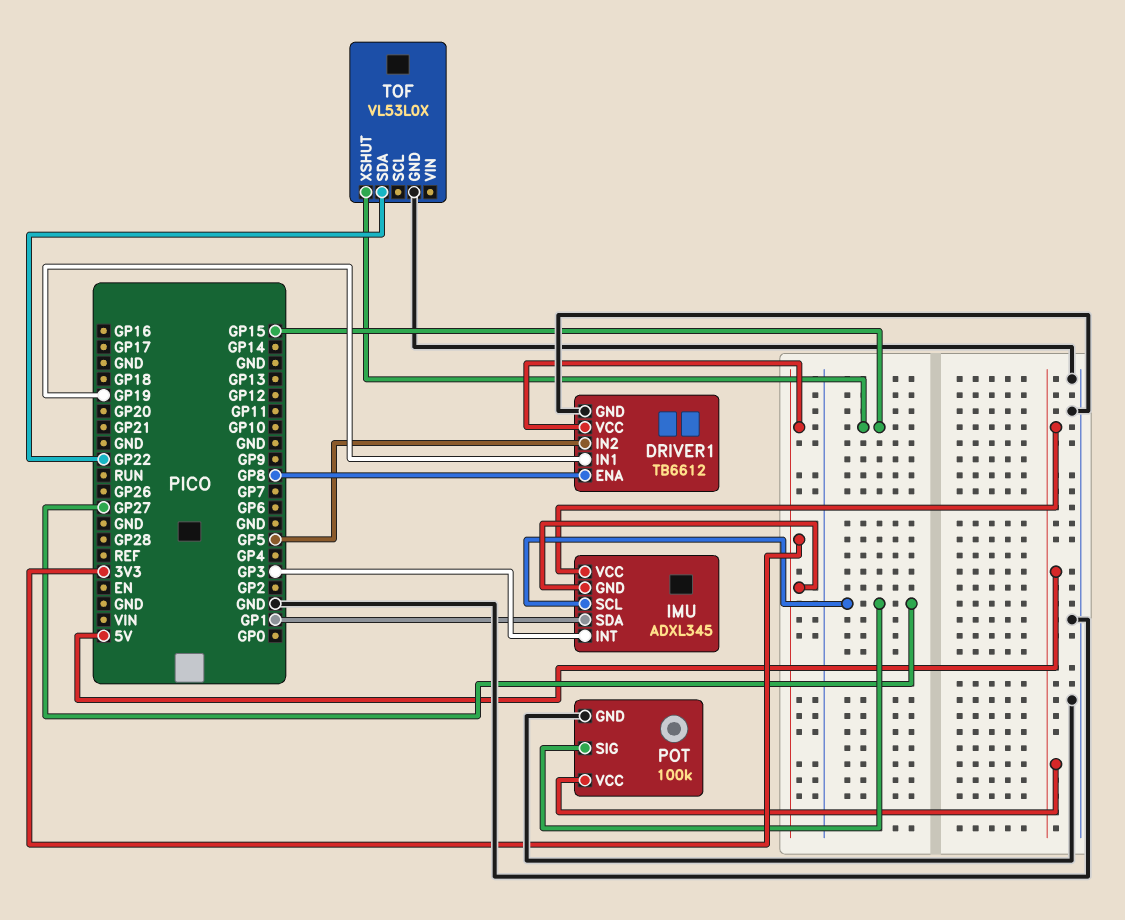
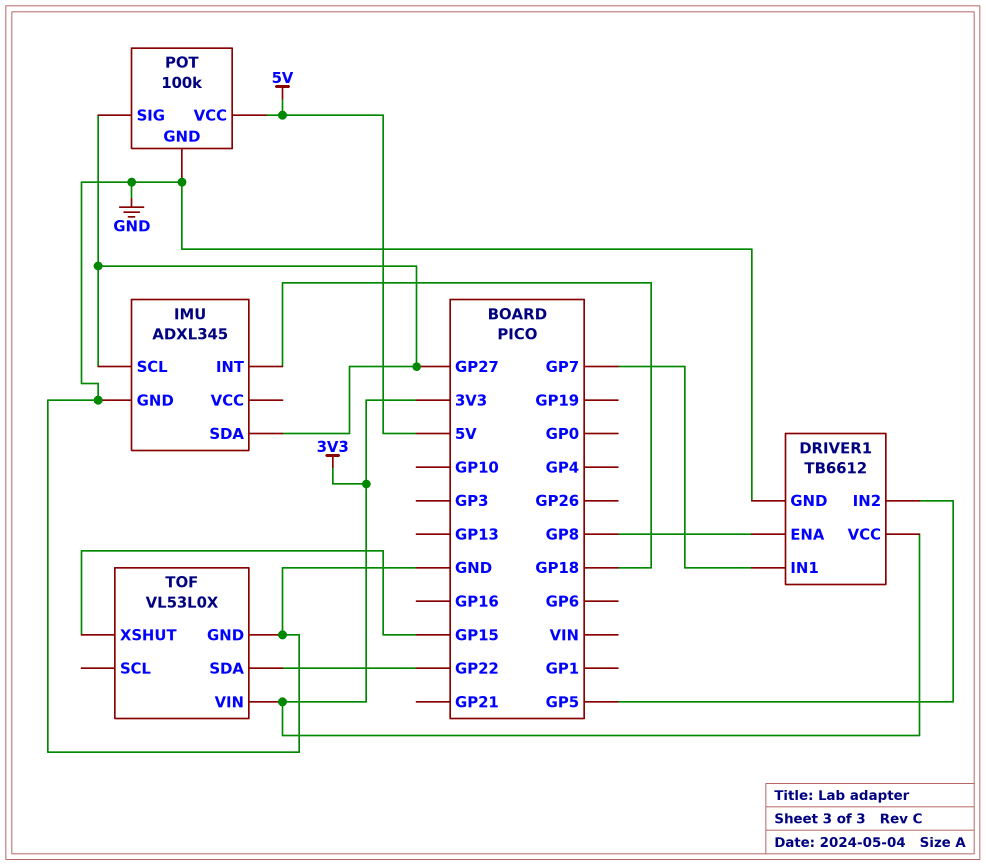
DRIVER1 pin IN1: GP19 -> GP7
IMU pin GND: 3V3 -> GND
IMU pin INT: GP3 -> GP18
IMU pin SDA: GP1 -> GP27
IMU pin VCC: 5V -> none
TOF pin VIN: none -> 3V3

